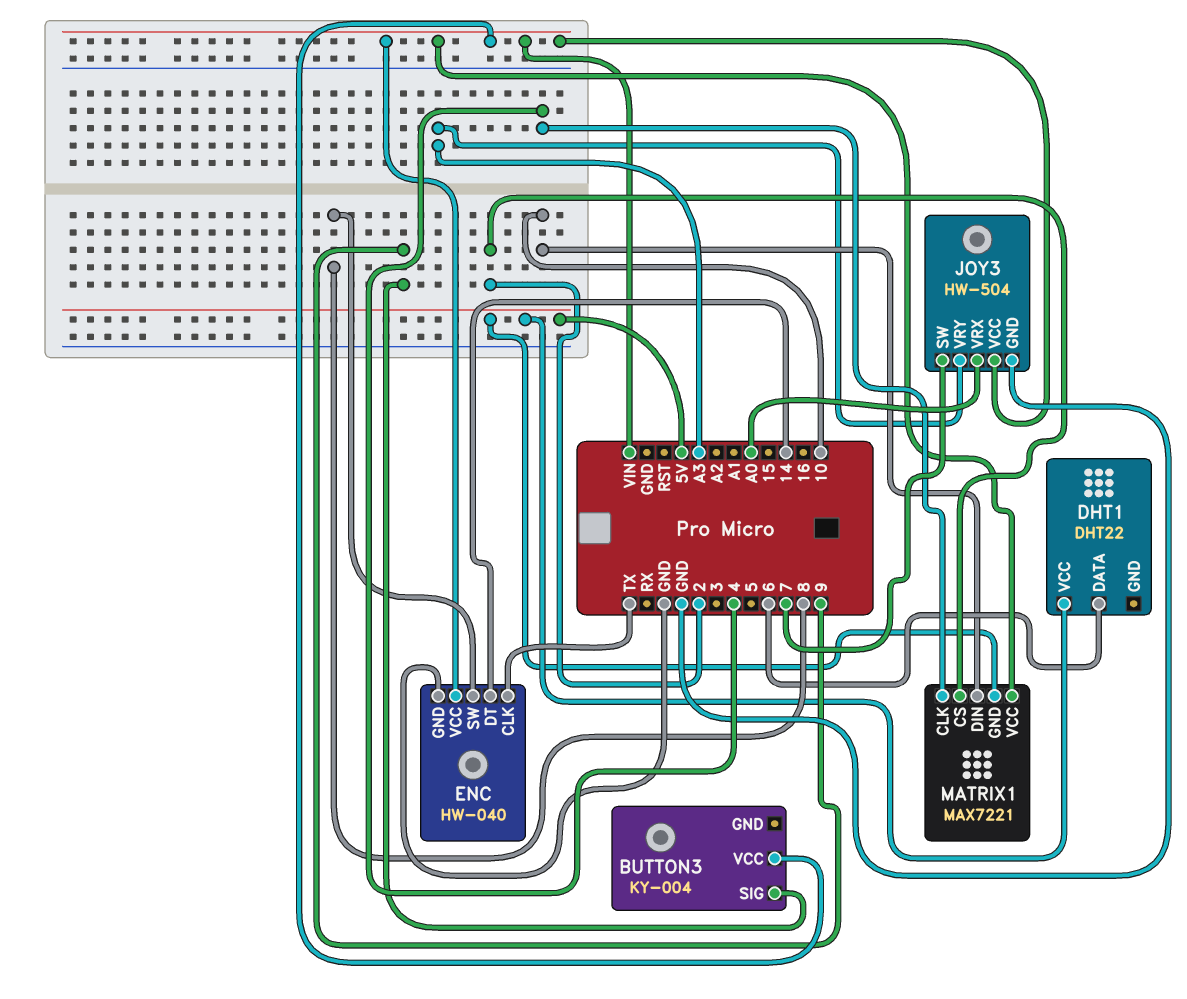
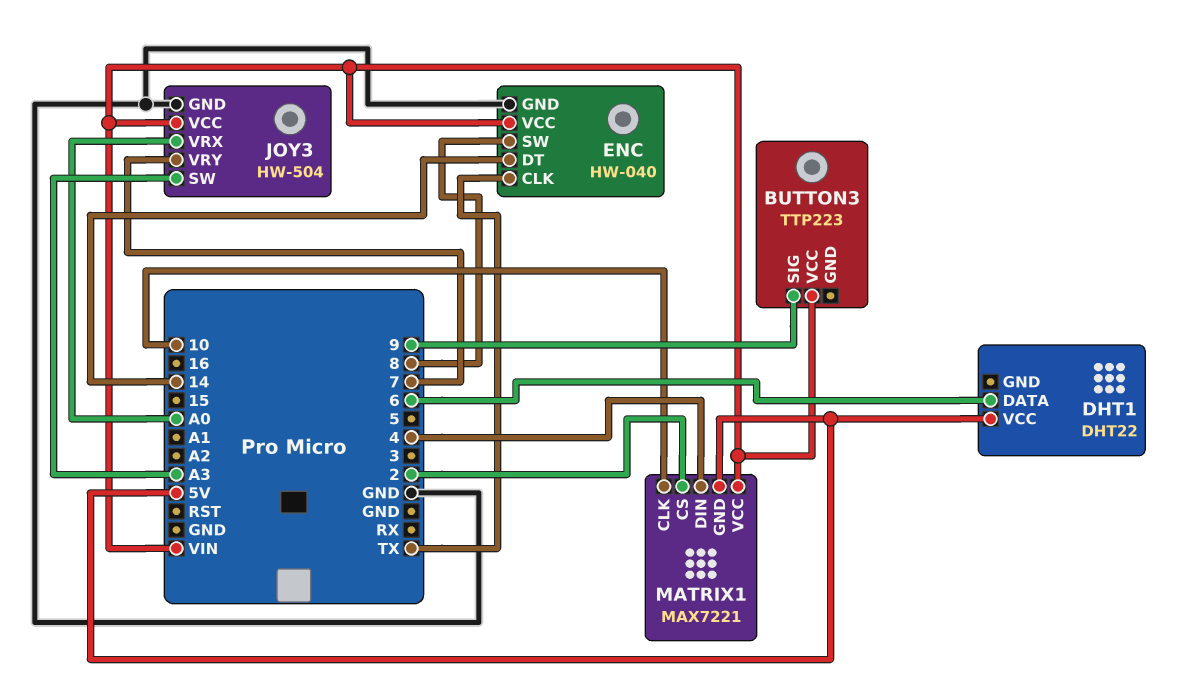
BUTTON3: KY-004 -> TTP223
JOY3 pin SW: 7 -> A3
JOY3 pin VRY: A3 -> 7
MATRIX1 pin CLK: 4 -> 10
MATRIX1 pin DIN: 10 -> 4

